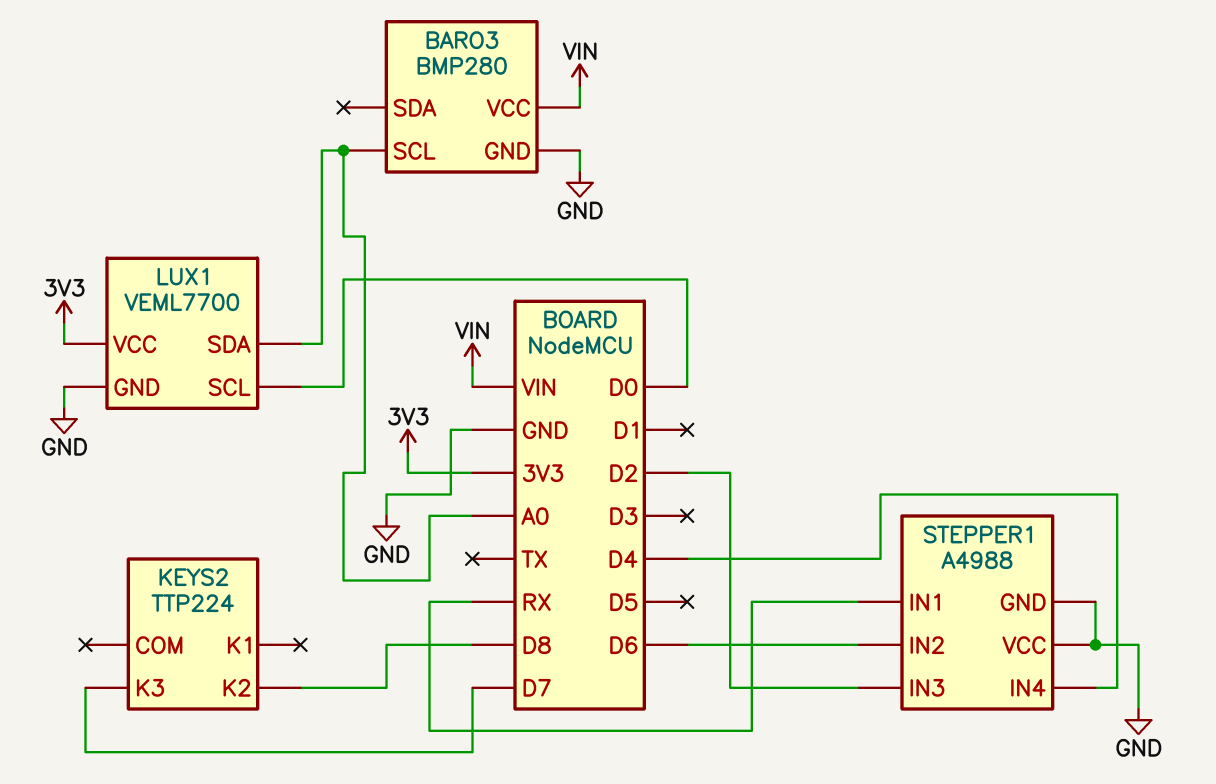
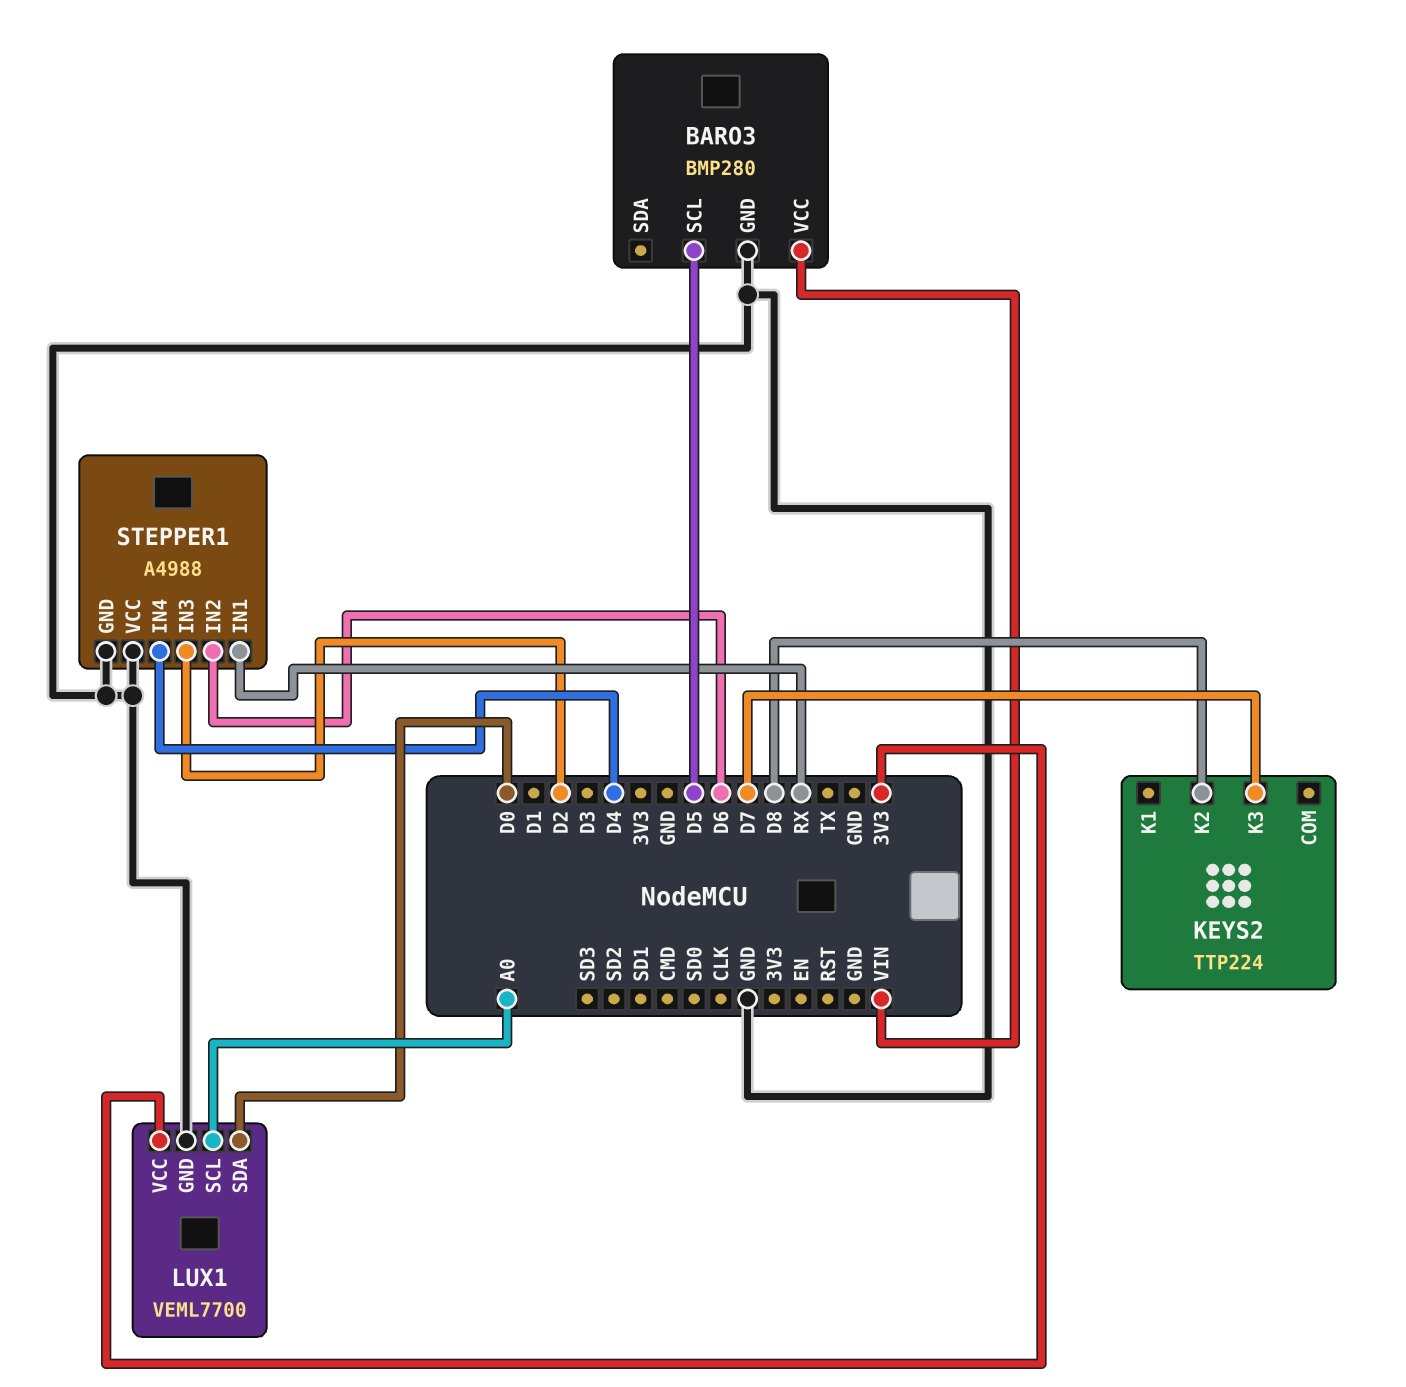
BARO3 pin SCL: A0 -> D5
LUX1 pin SCL: D0 -> A0
LUX1 pin SDA: A0 -> D0

